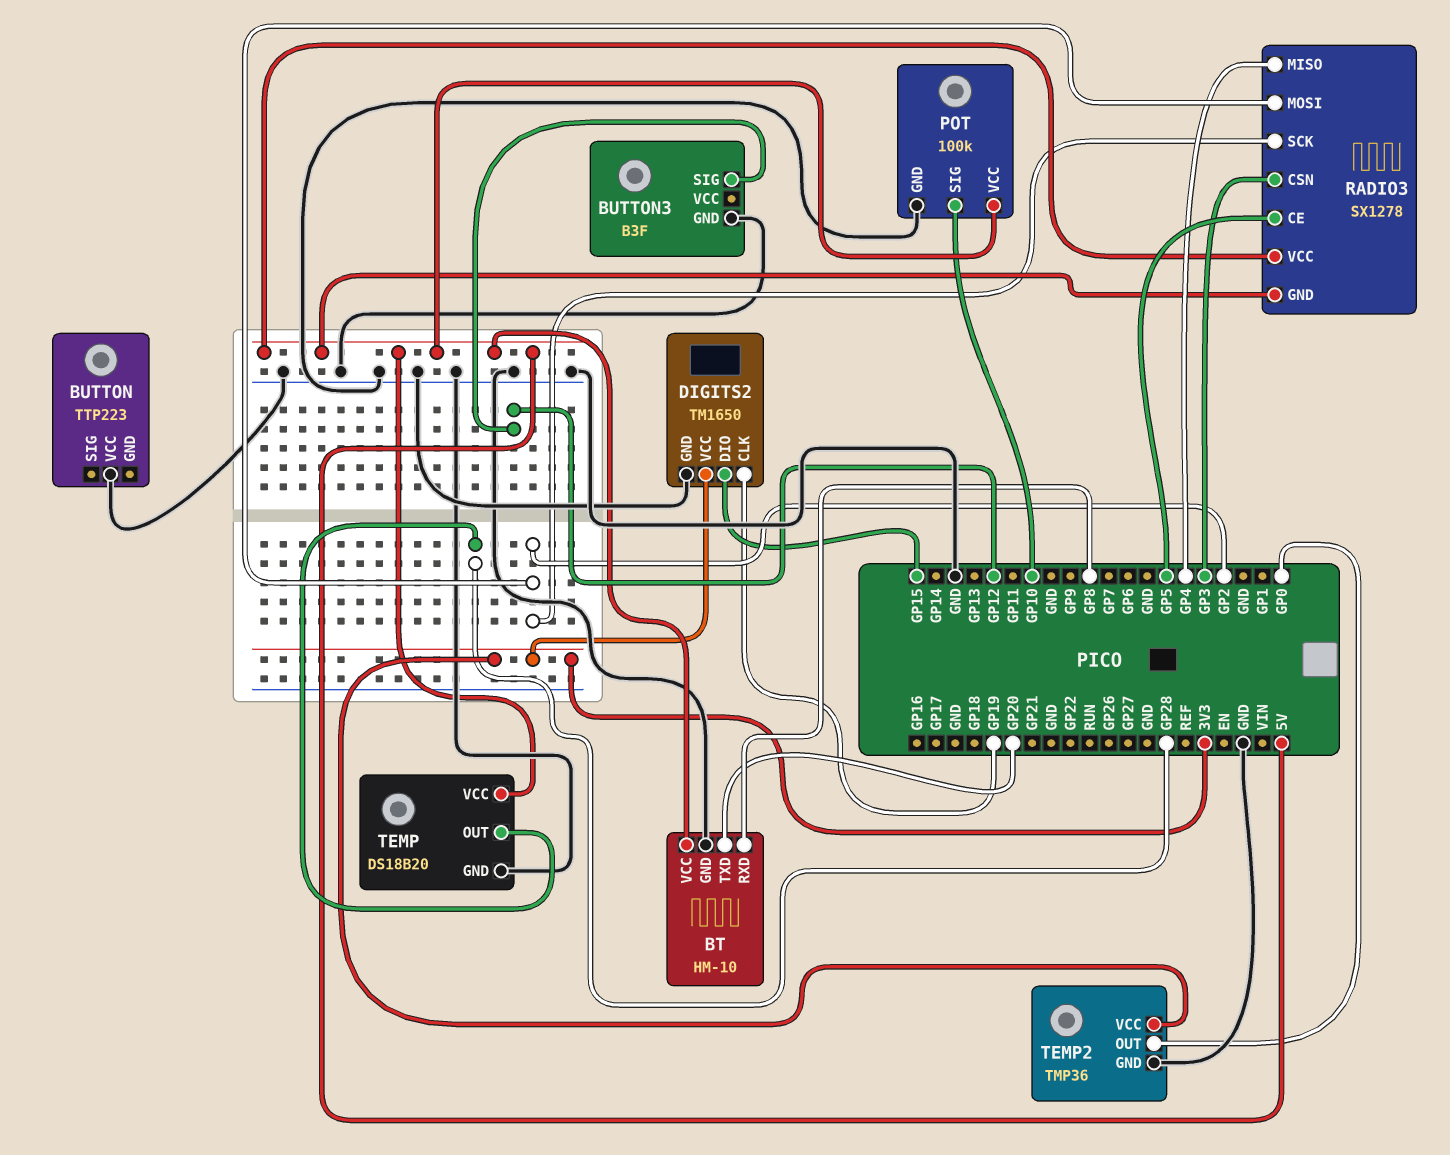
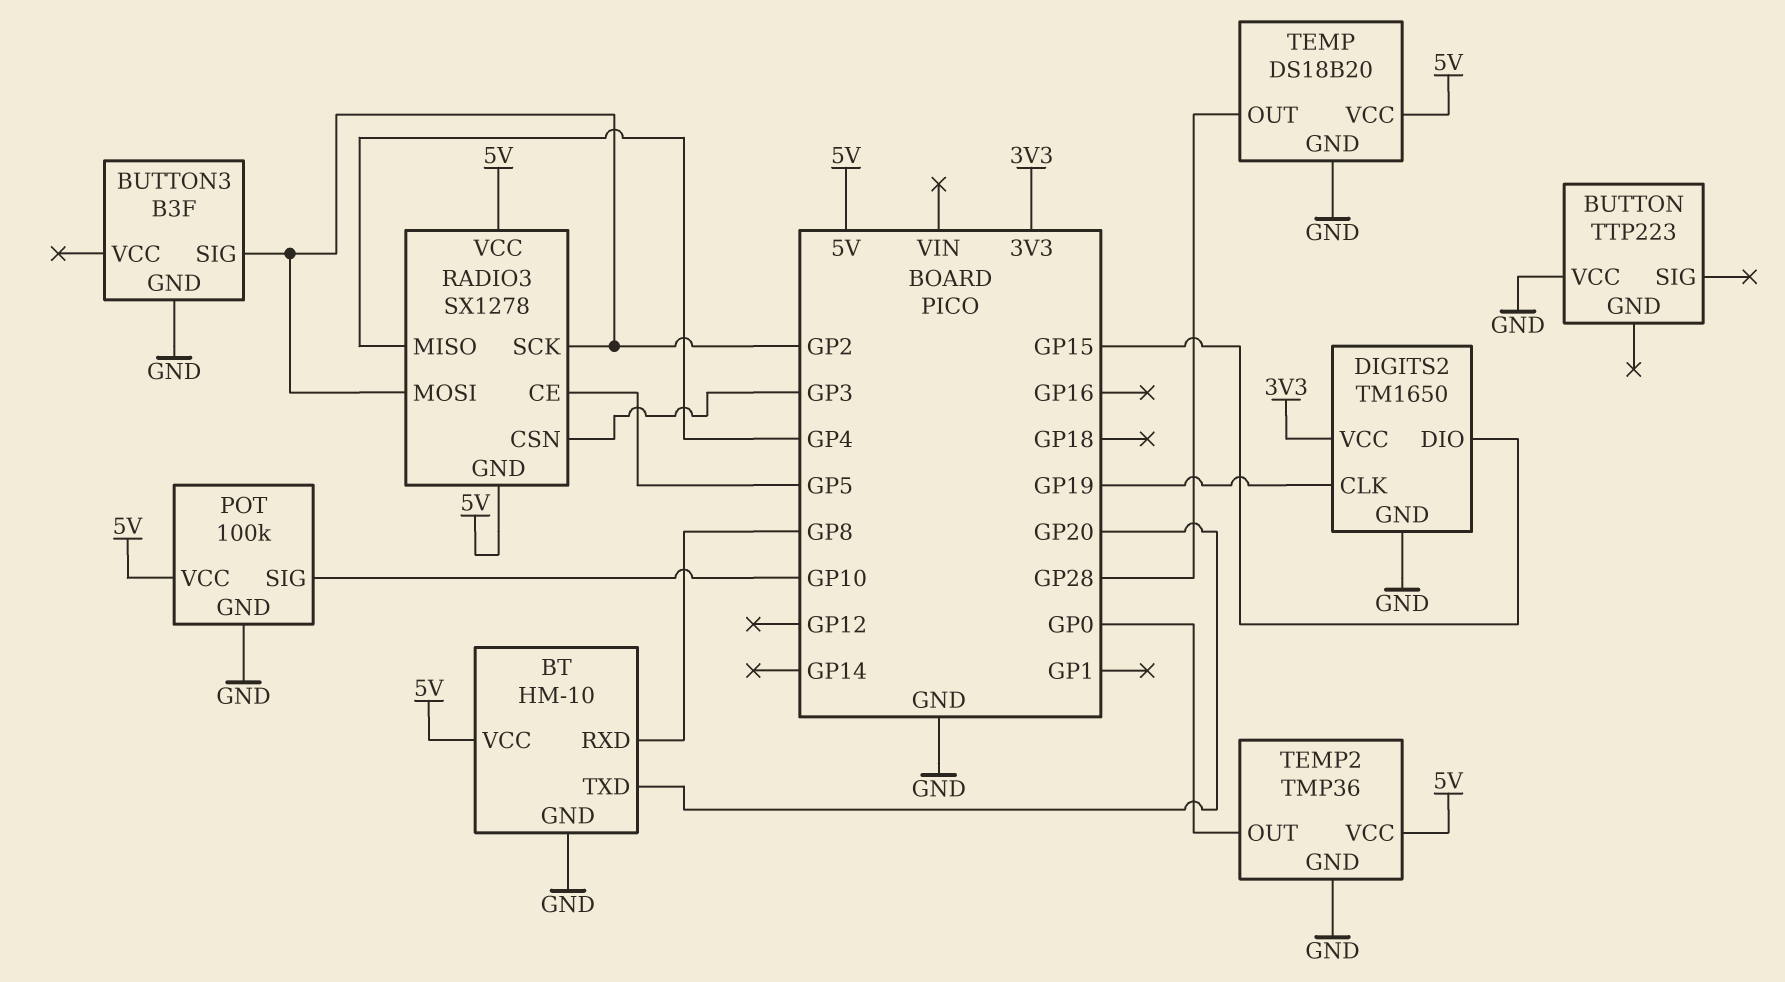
BUTTON3 pin SIG: GP12 -> GP2
TEMP2 pin VCC: 3V3 -> 5V

